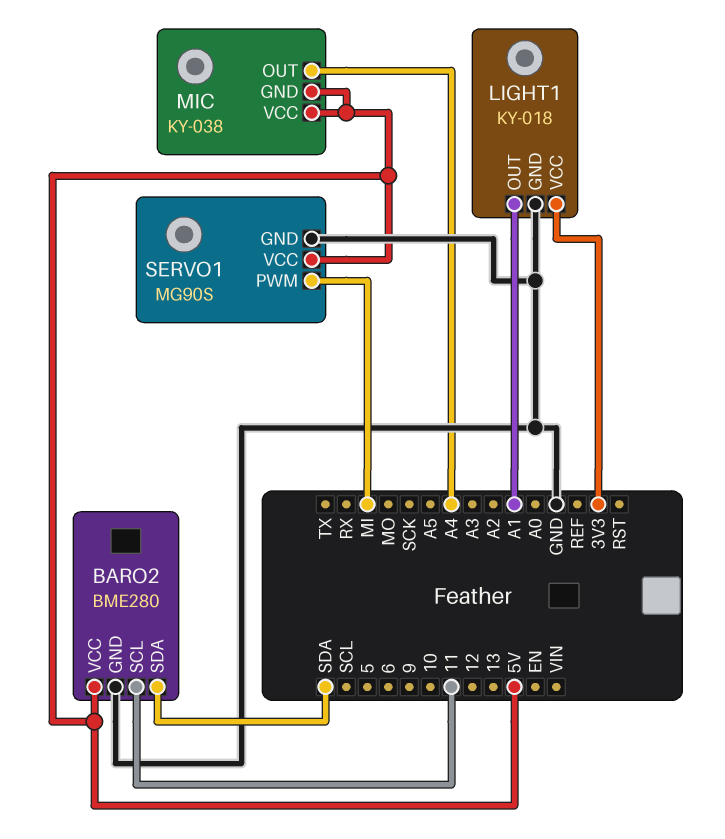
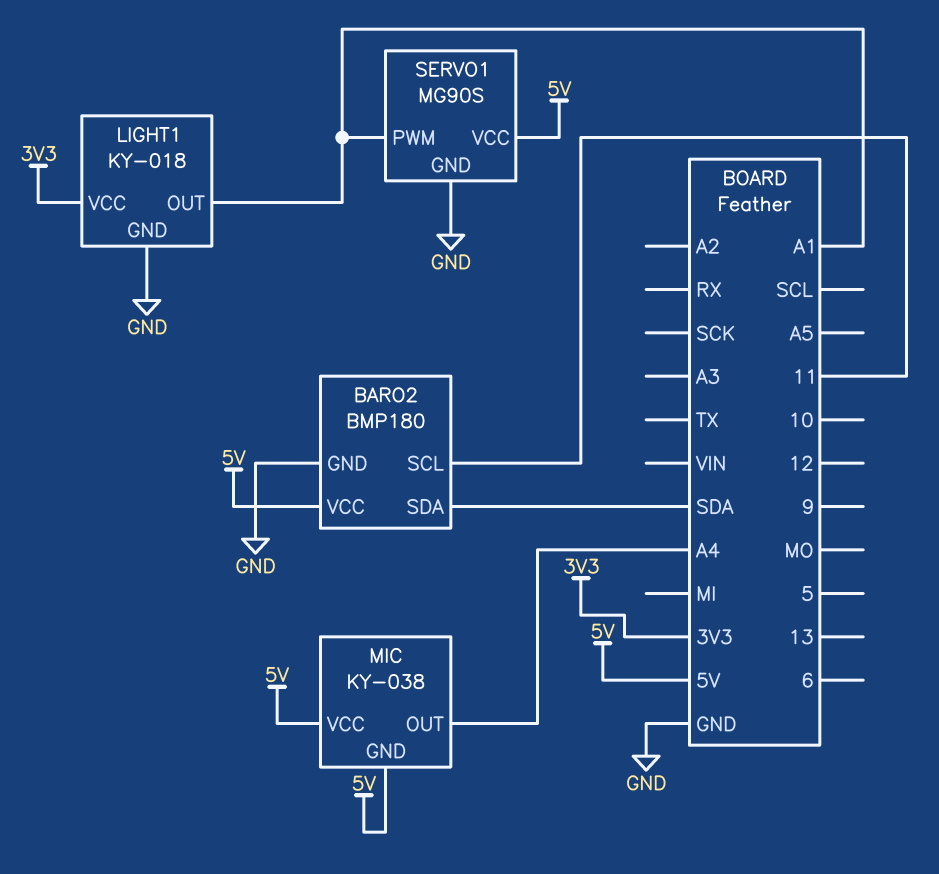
BARO2: BME280 -> BMP180
SERVO1 pin PWM: MI -> A1

